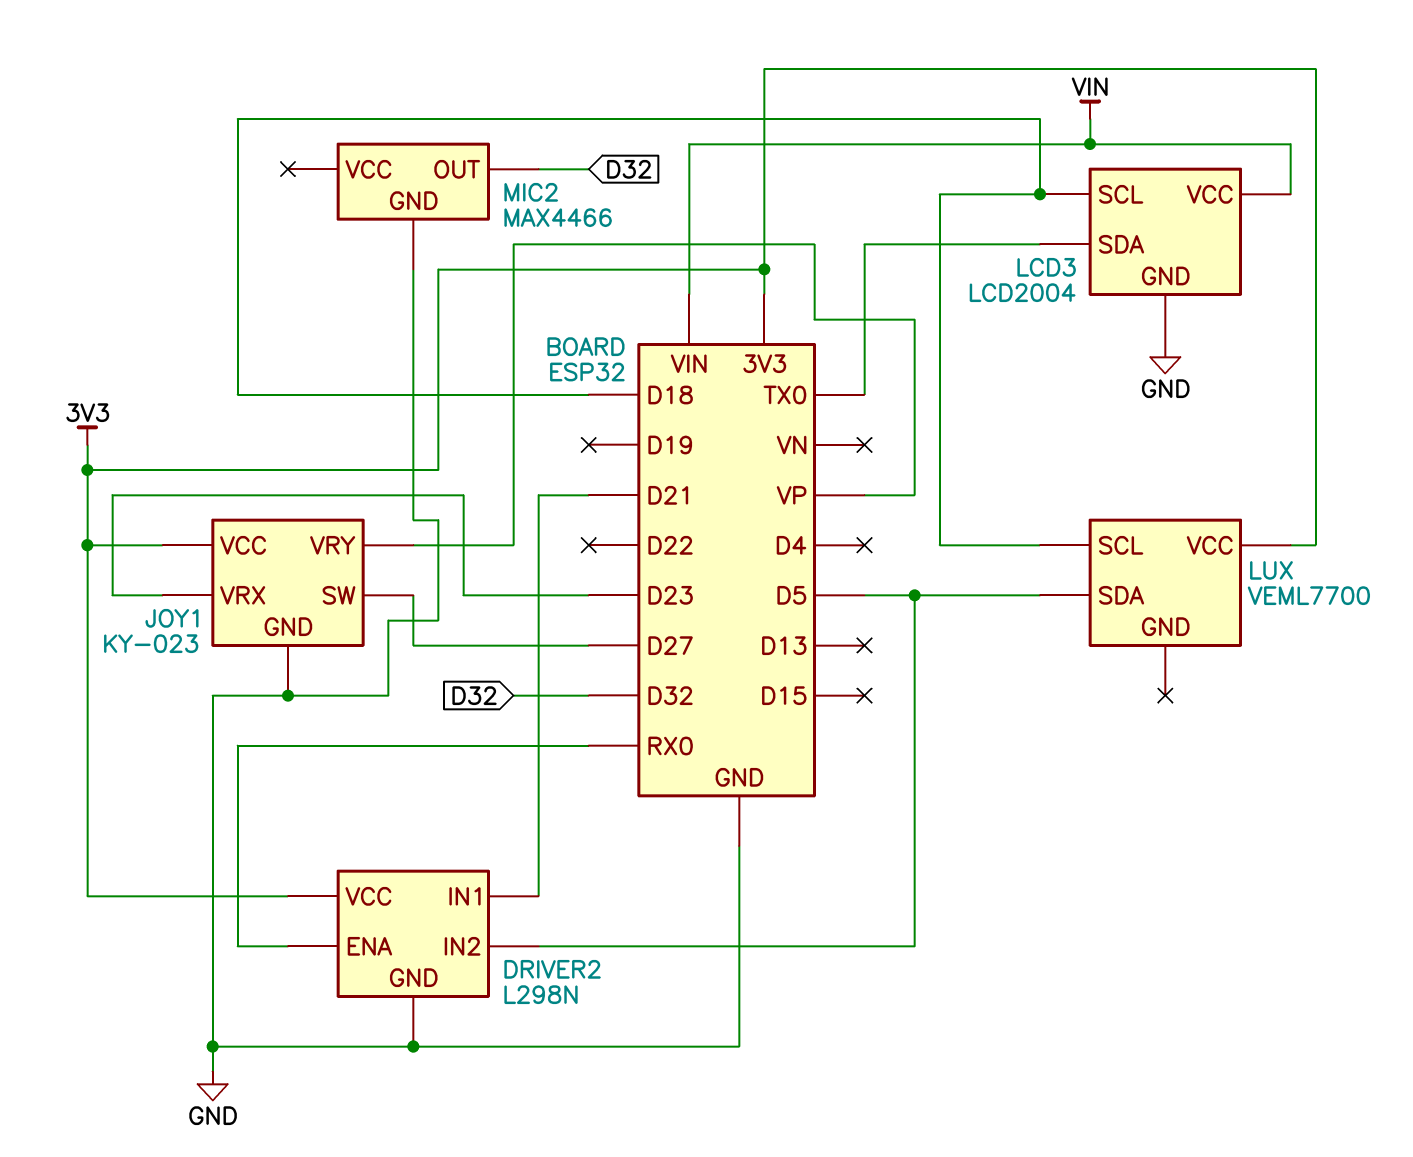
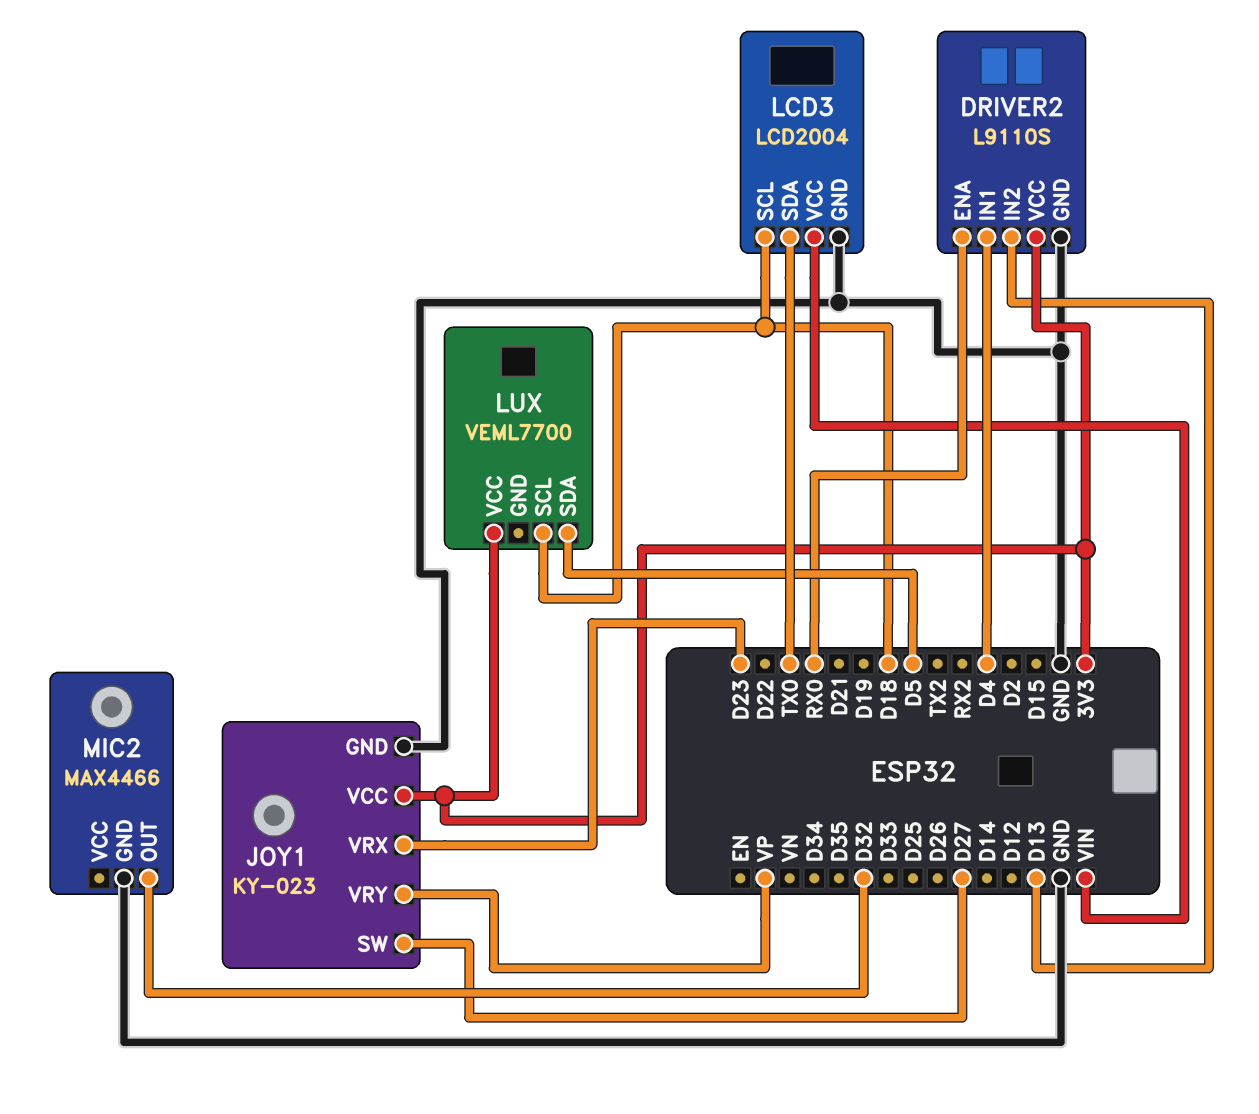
DRIVER2: L298N -> L9110S
DRIVER2 pin IN1: D21 -> D4
DRIVER2 pin IN2: D5 -> D13

